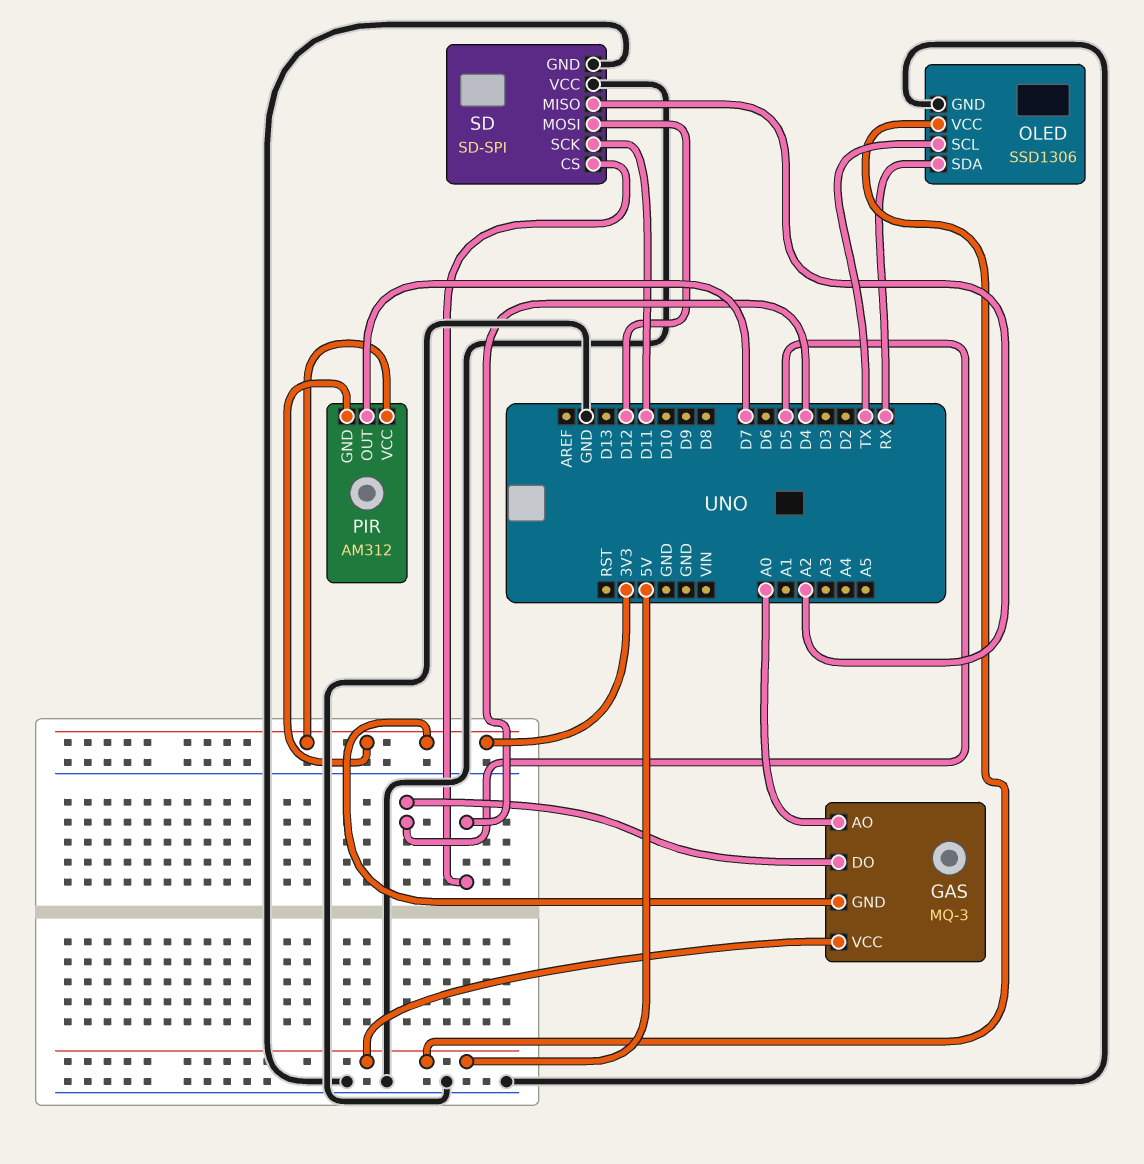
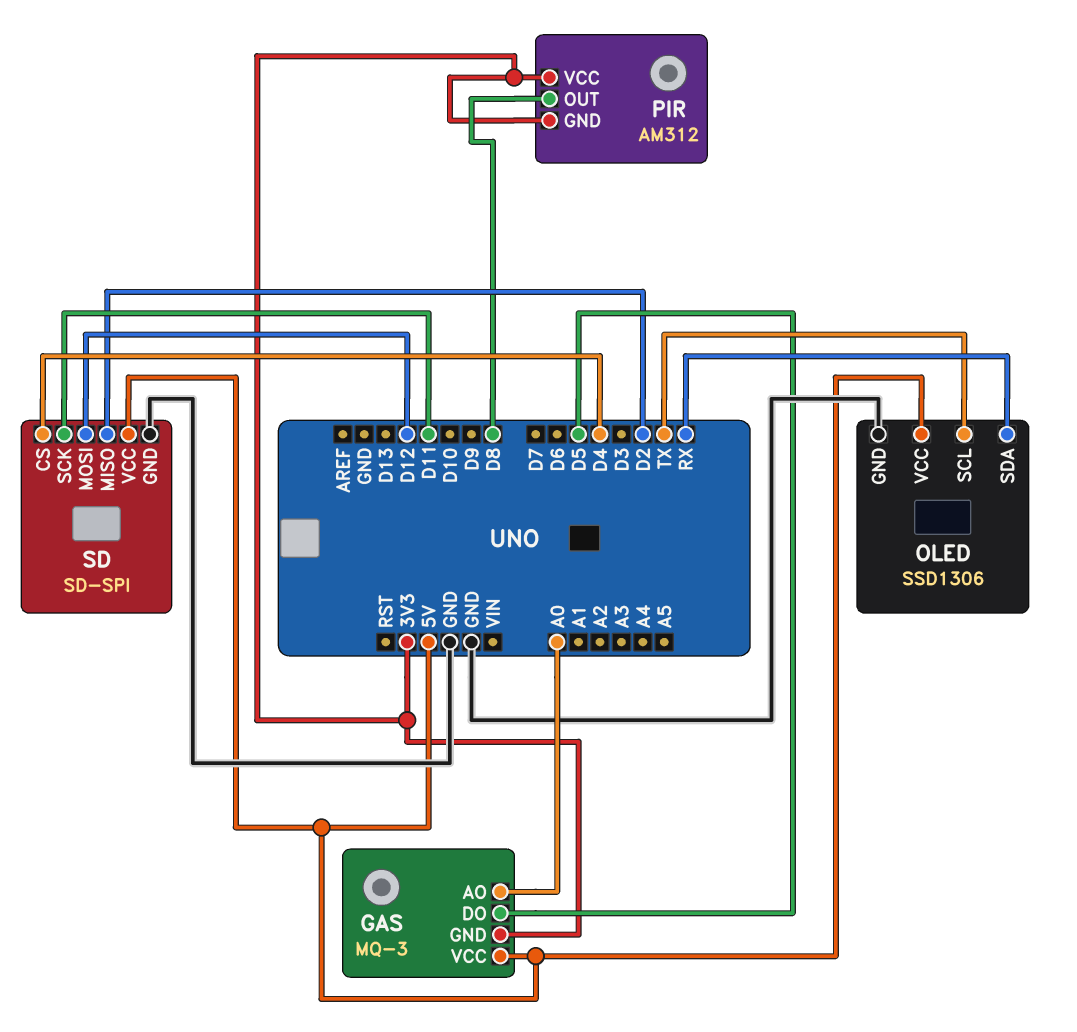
PIR pin OUT: D7 -> D8
SD pin MISO: A2 -> D2
SD pin VCC: GND -> 5V

